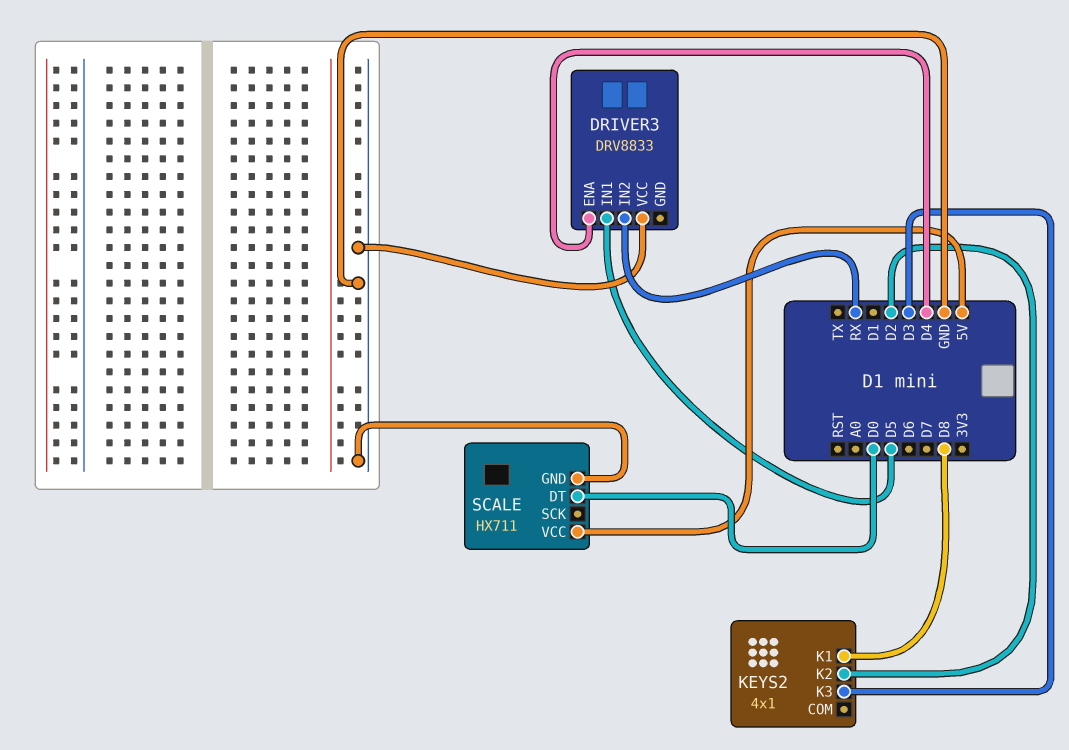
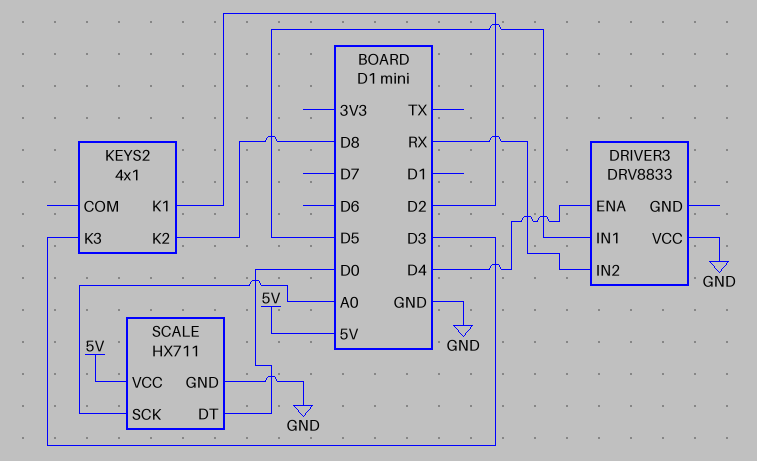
KEYS2 pin K1: D8 -> D2
KEYS2 pin K2: D2 -> D8
SCALE pin SCK: none -> A0

